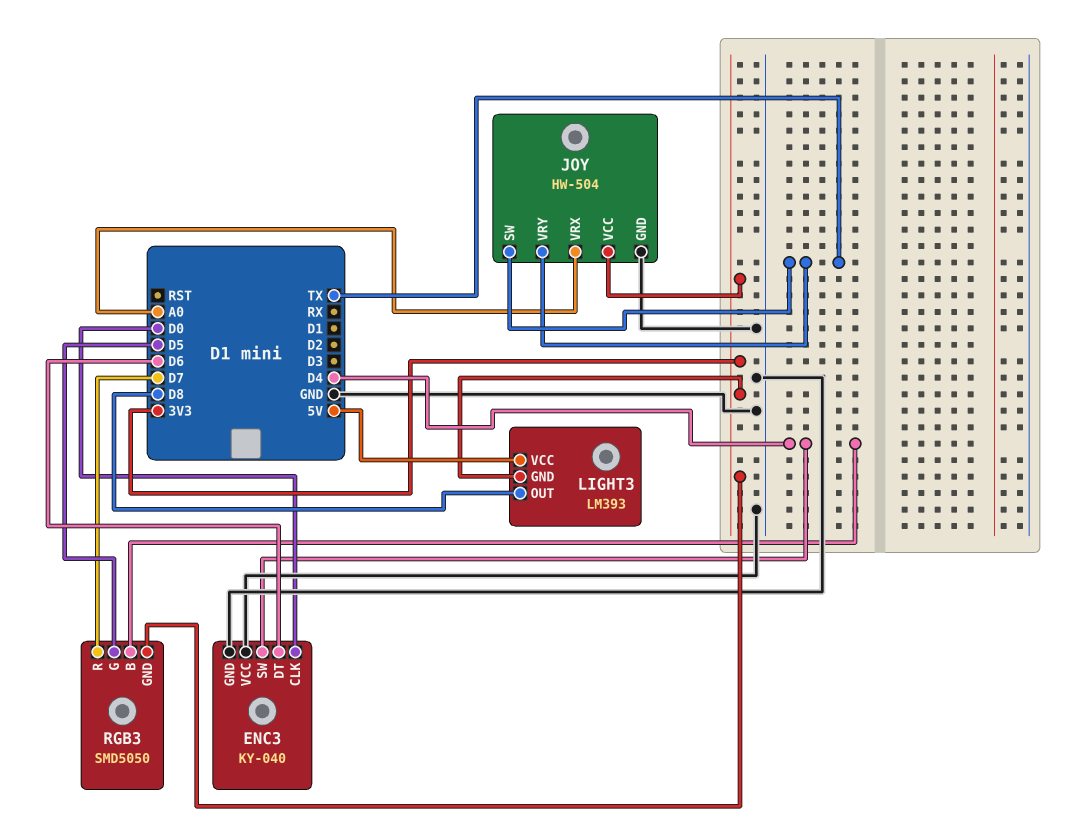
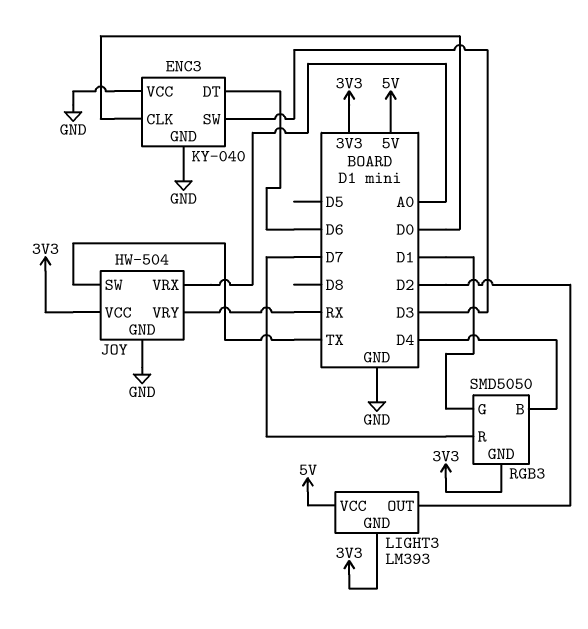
ENC3 pin SW: D4 -> D3
JOY pin VRY: TX -> RX
LIGHT3 pin OUT: D8 -> D2
RGB3 pin G: D5 -> D1

